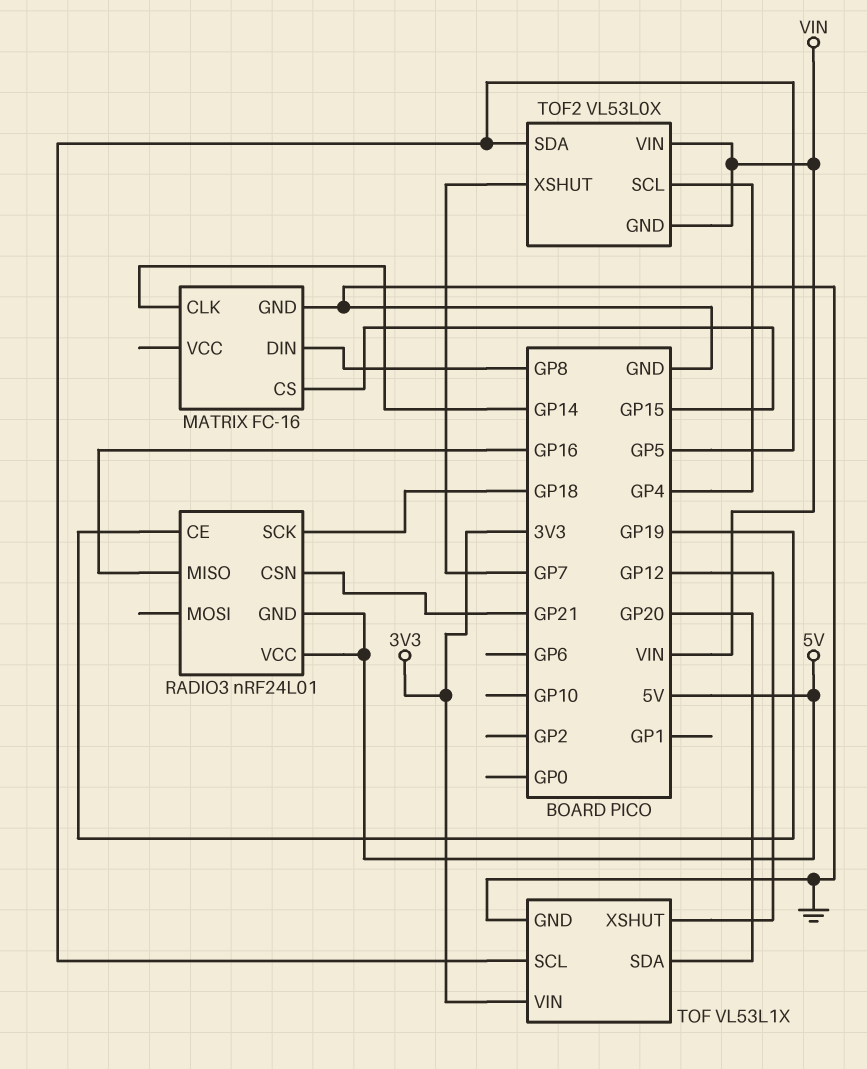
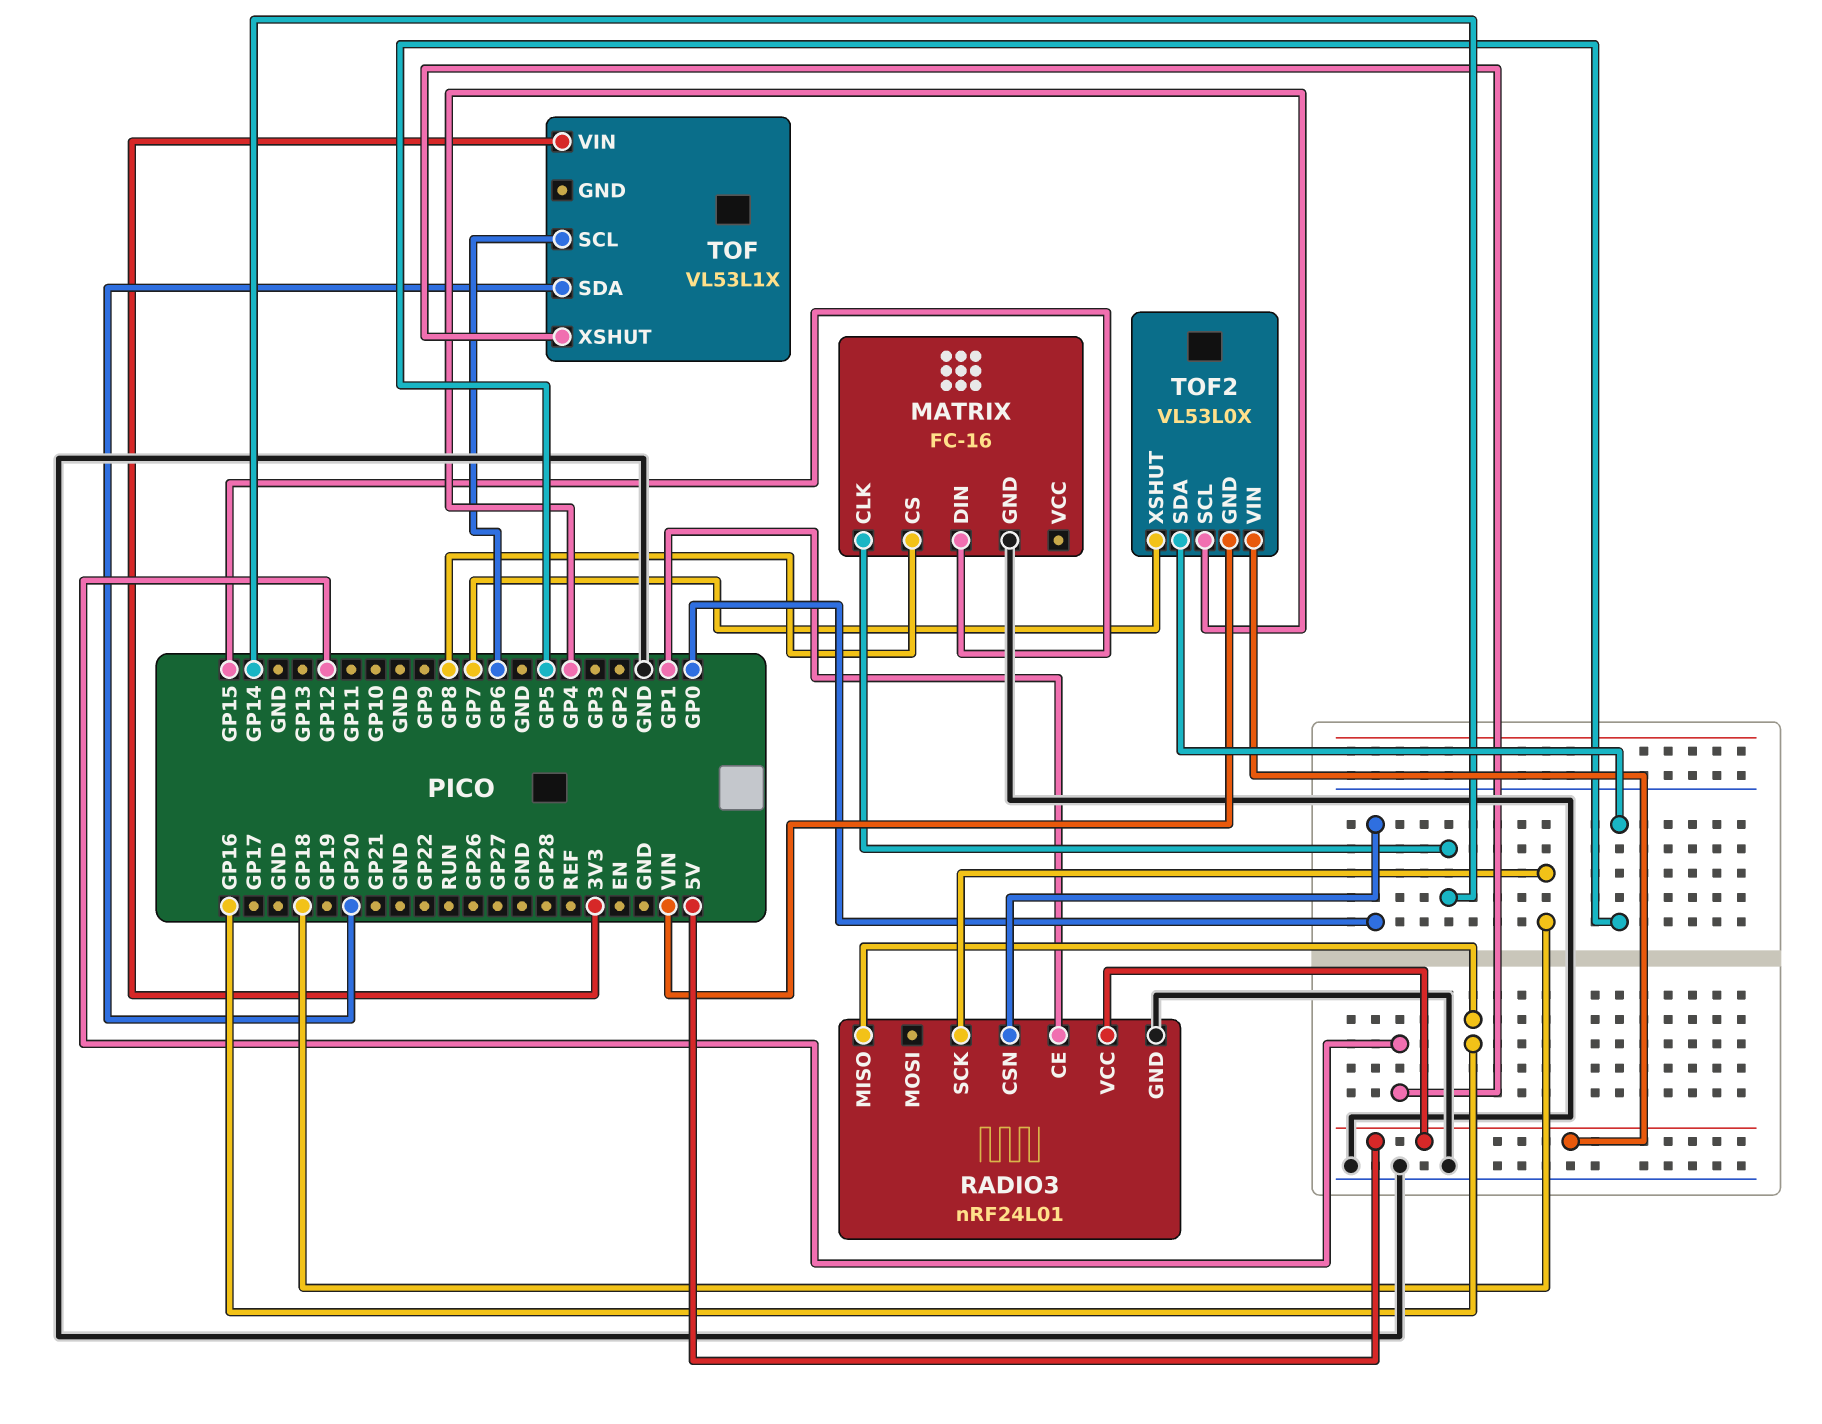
MATRIX pin CS: GP15 -> GP8
MATRIX pin DIN: GP8 -> GP15
RADIO3 pin CE: GP19 -> GP1
RADIO3 pin CSN: GP21 -> GP0
RADIO3 pin GND: 5V -> GND
TOF pin GND: GND -> none
TOF pin SCL: GP5 -> GP6
TOF2 pin VIN: VIN -> 5V

